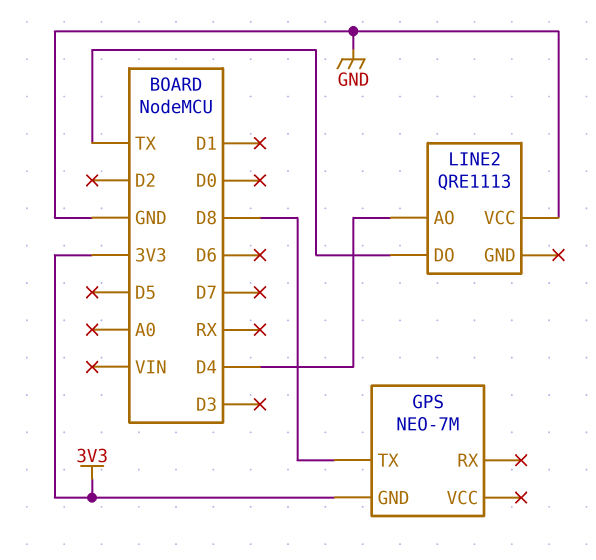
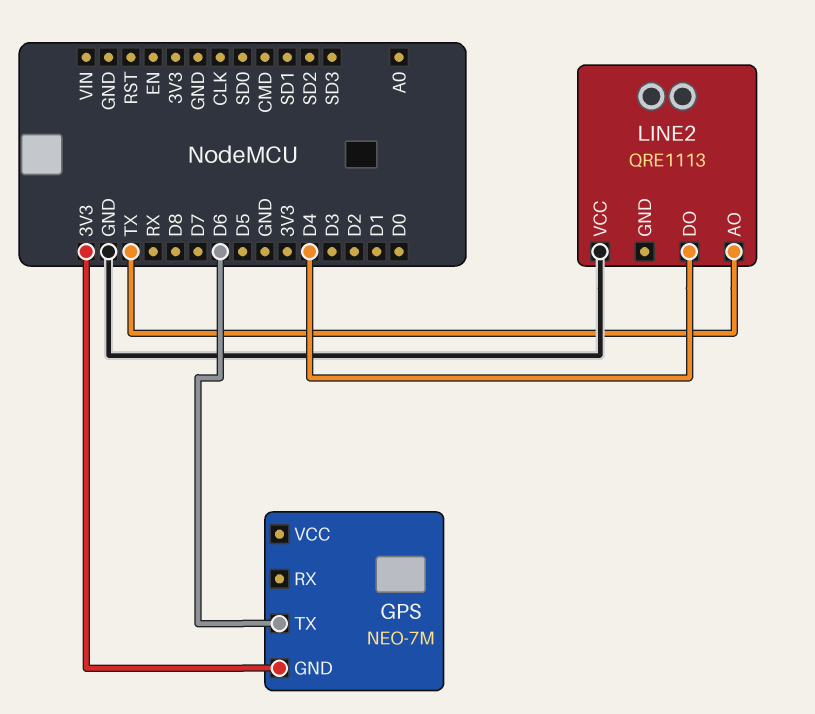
GPS pin TX: D8 -> D6
LINE2 pin AO: D4 -> TX
LINE2 pin DO: TX -> D4

